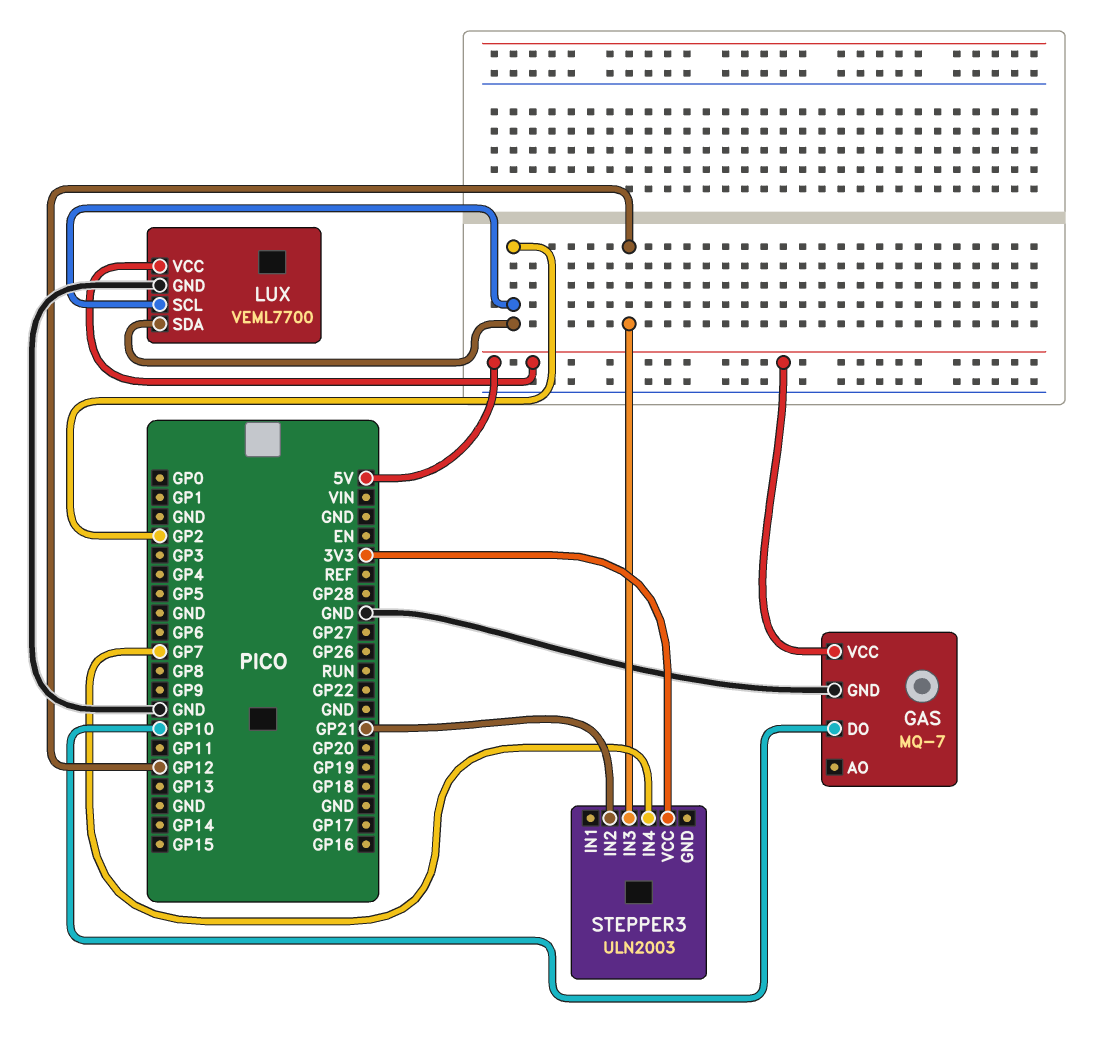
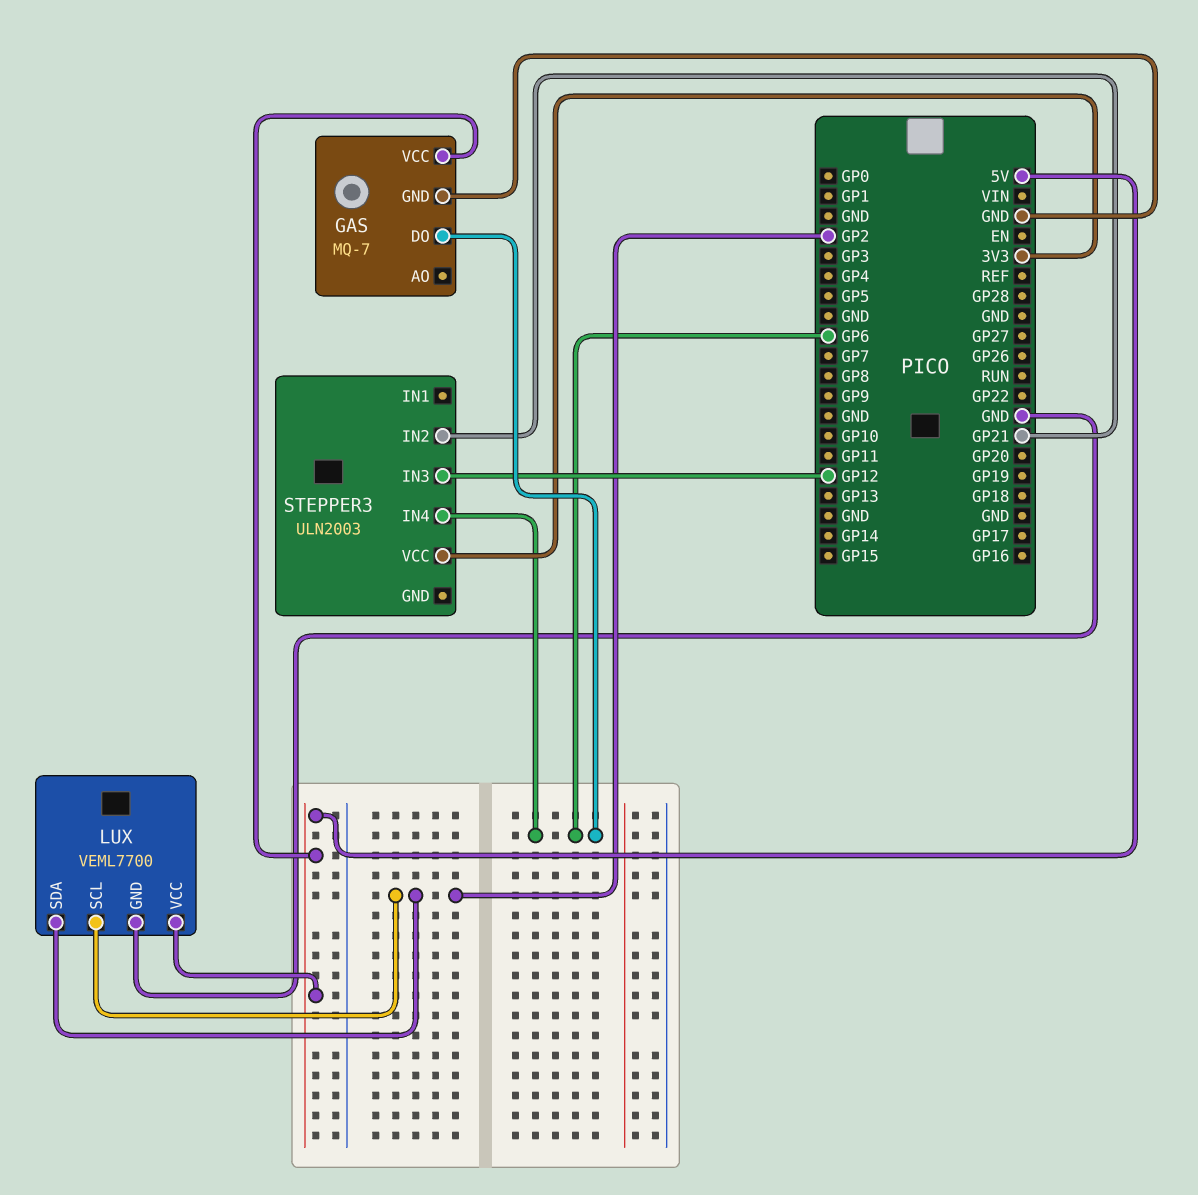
GAS pin DO: GP10 -> GP6
STEPPER3 pin IN4: GP7 -> GP6

